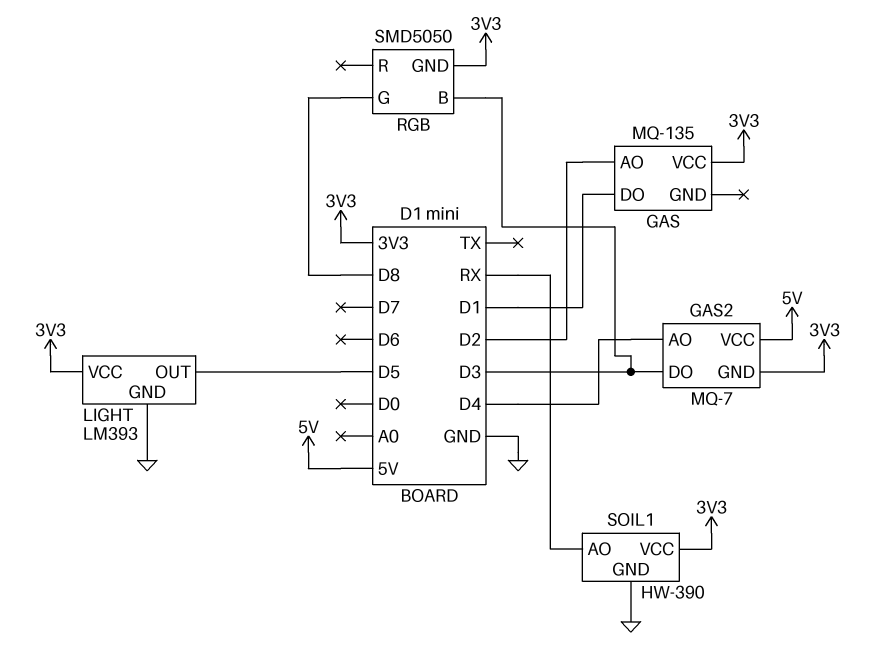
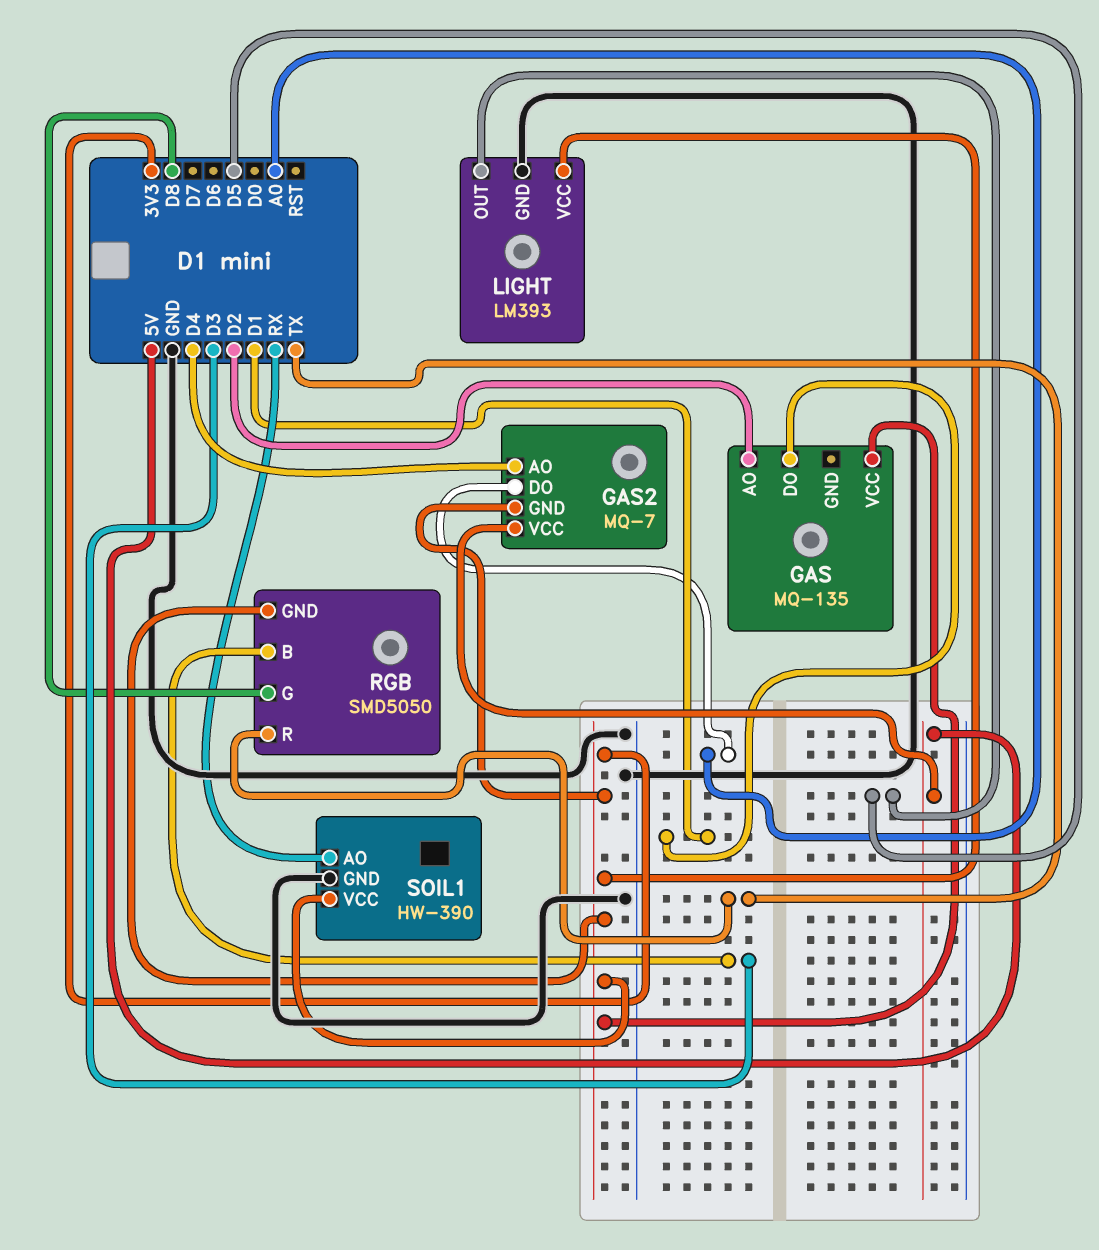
GAS2 pin DO: D3 -> A0
RGB pin R: none -> TX

